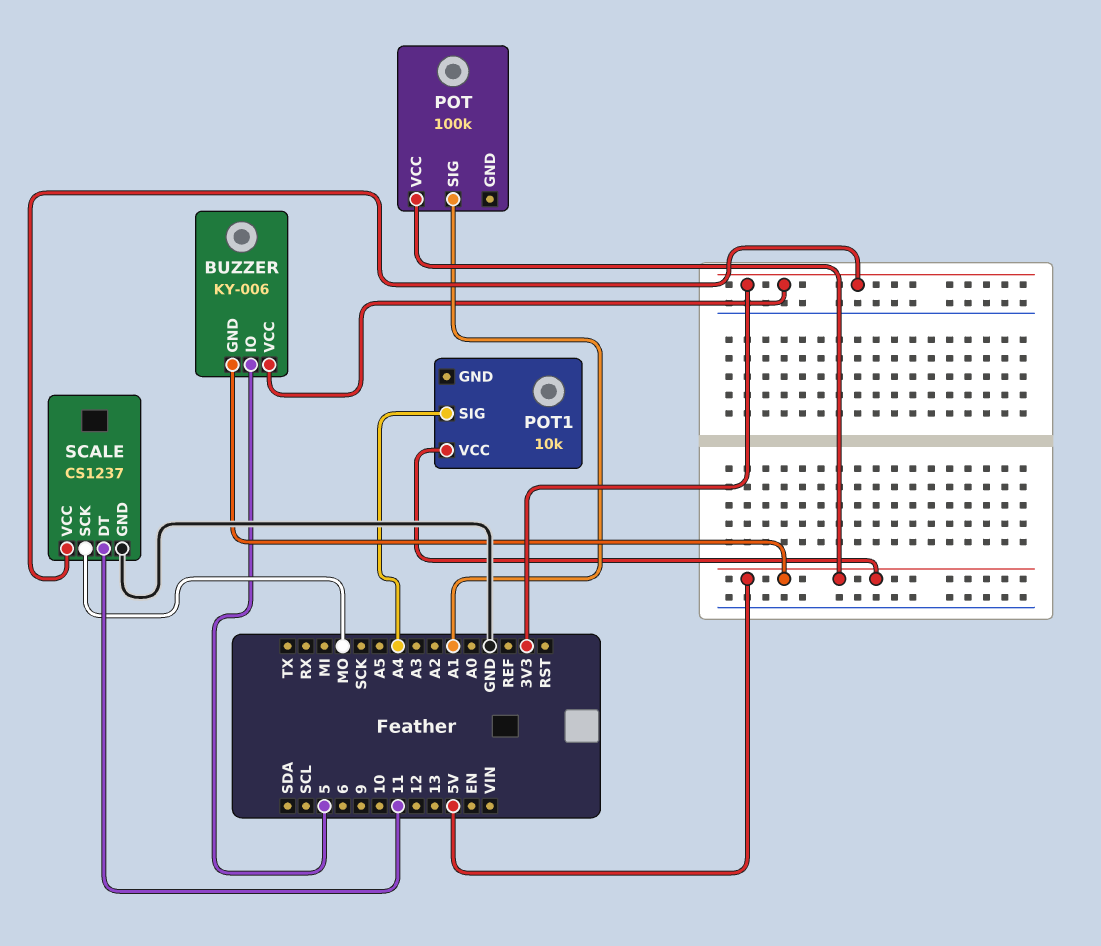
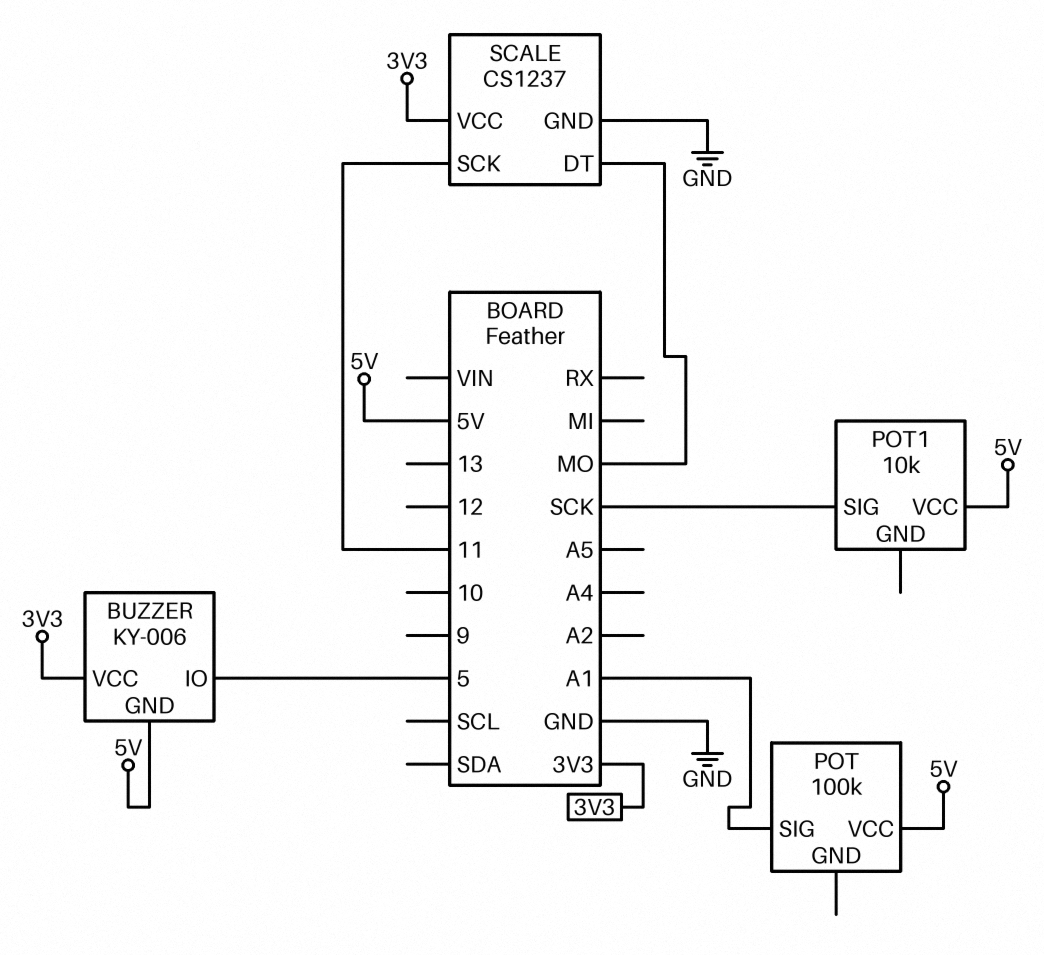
POT1 pin SIG: A4 -> SCK
SCALE pin DT: 11 -> MO
SCALE pin SCK: MO -> 11

